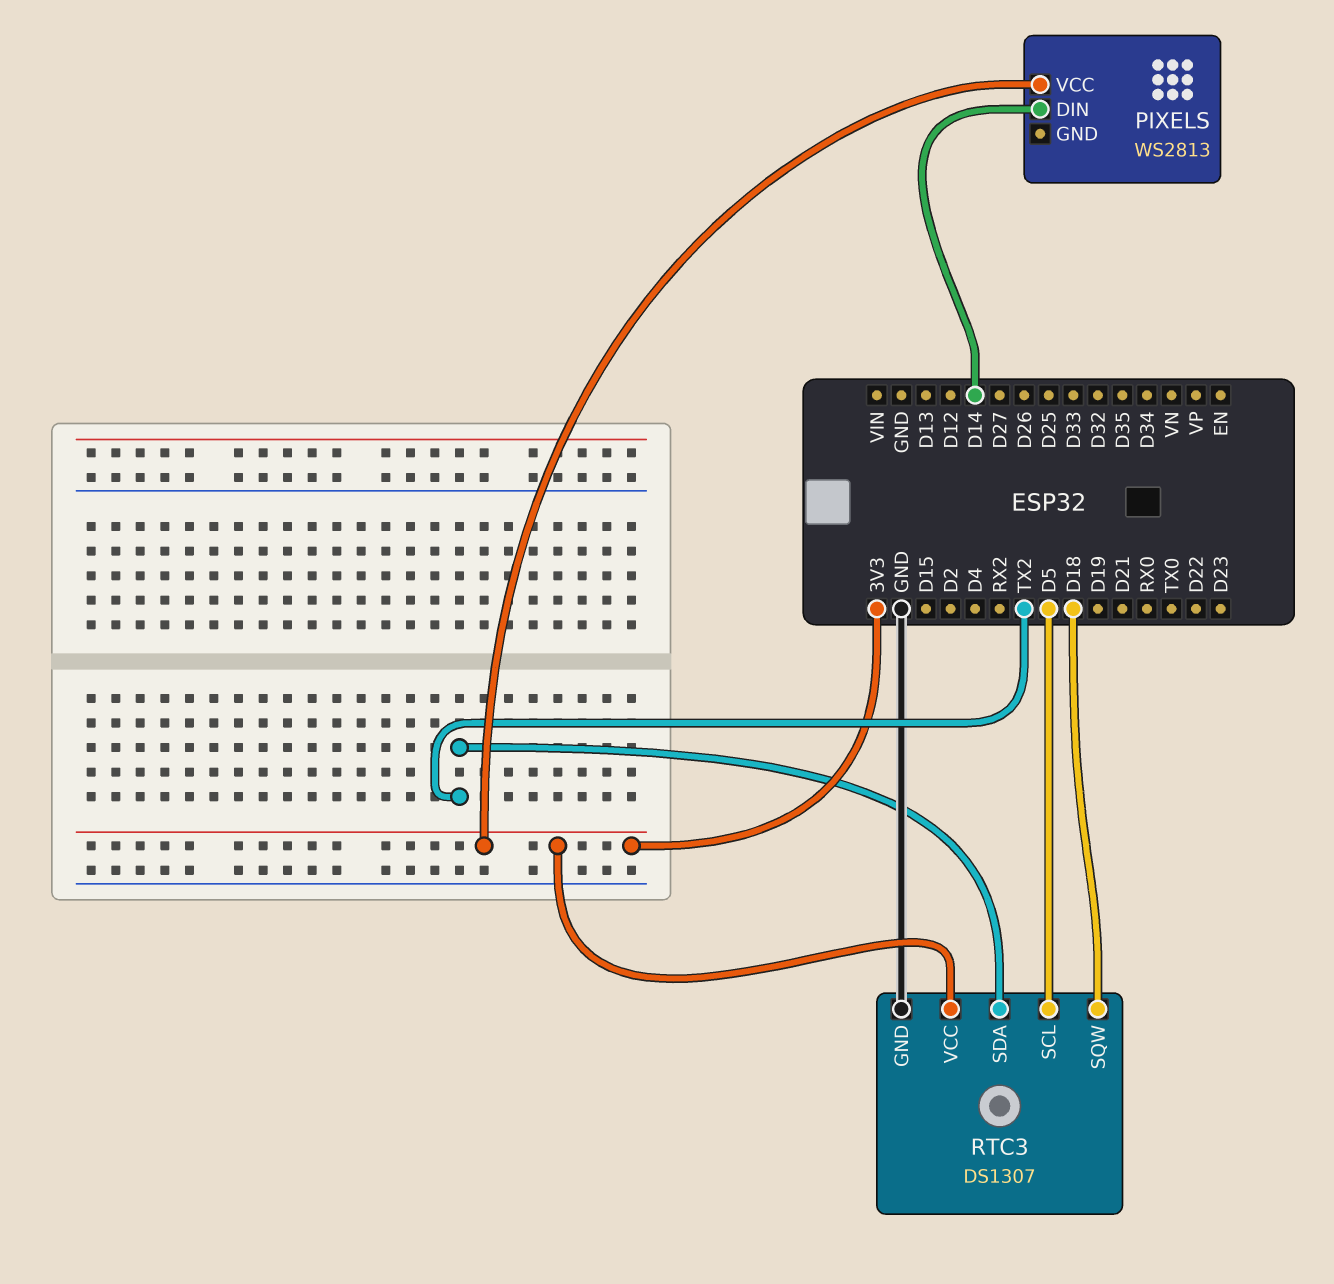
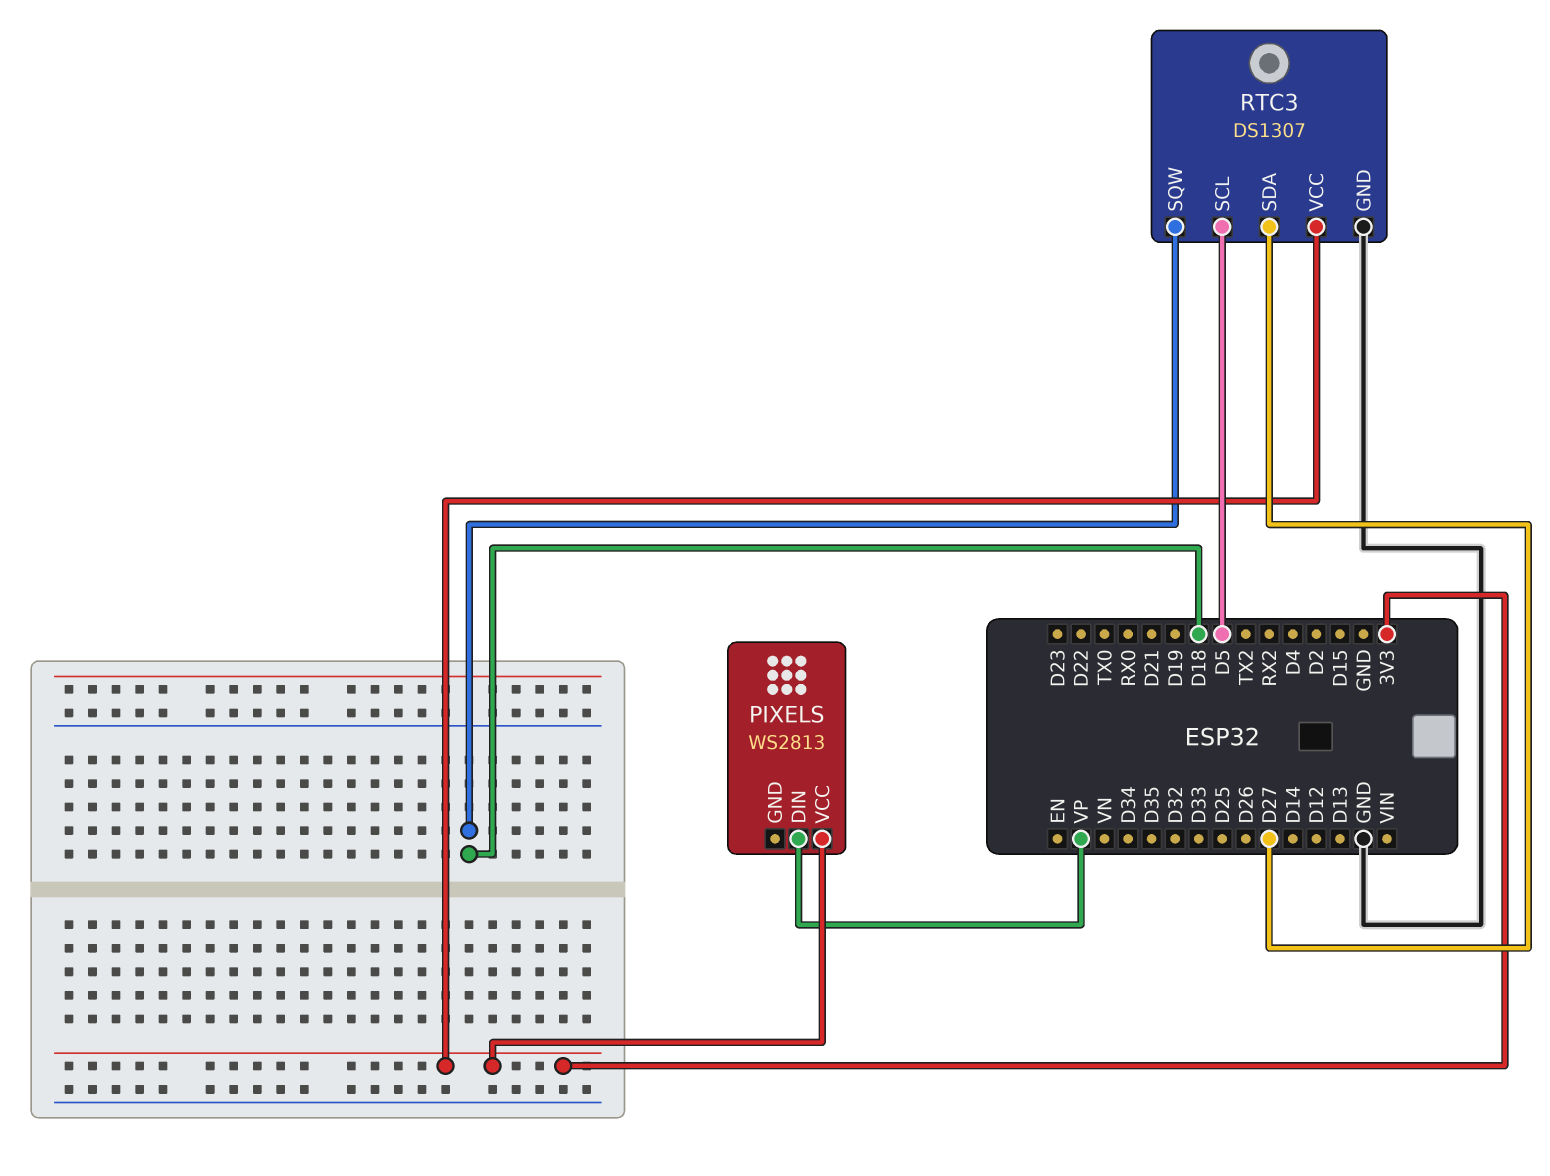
PIXELS pin DIN: D14 -> VP
RTC3 pin SDA: TX2 -> D27

